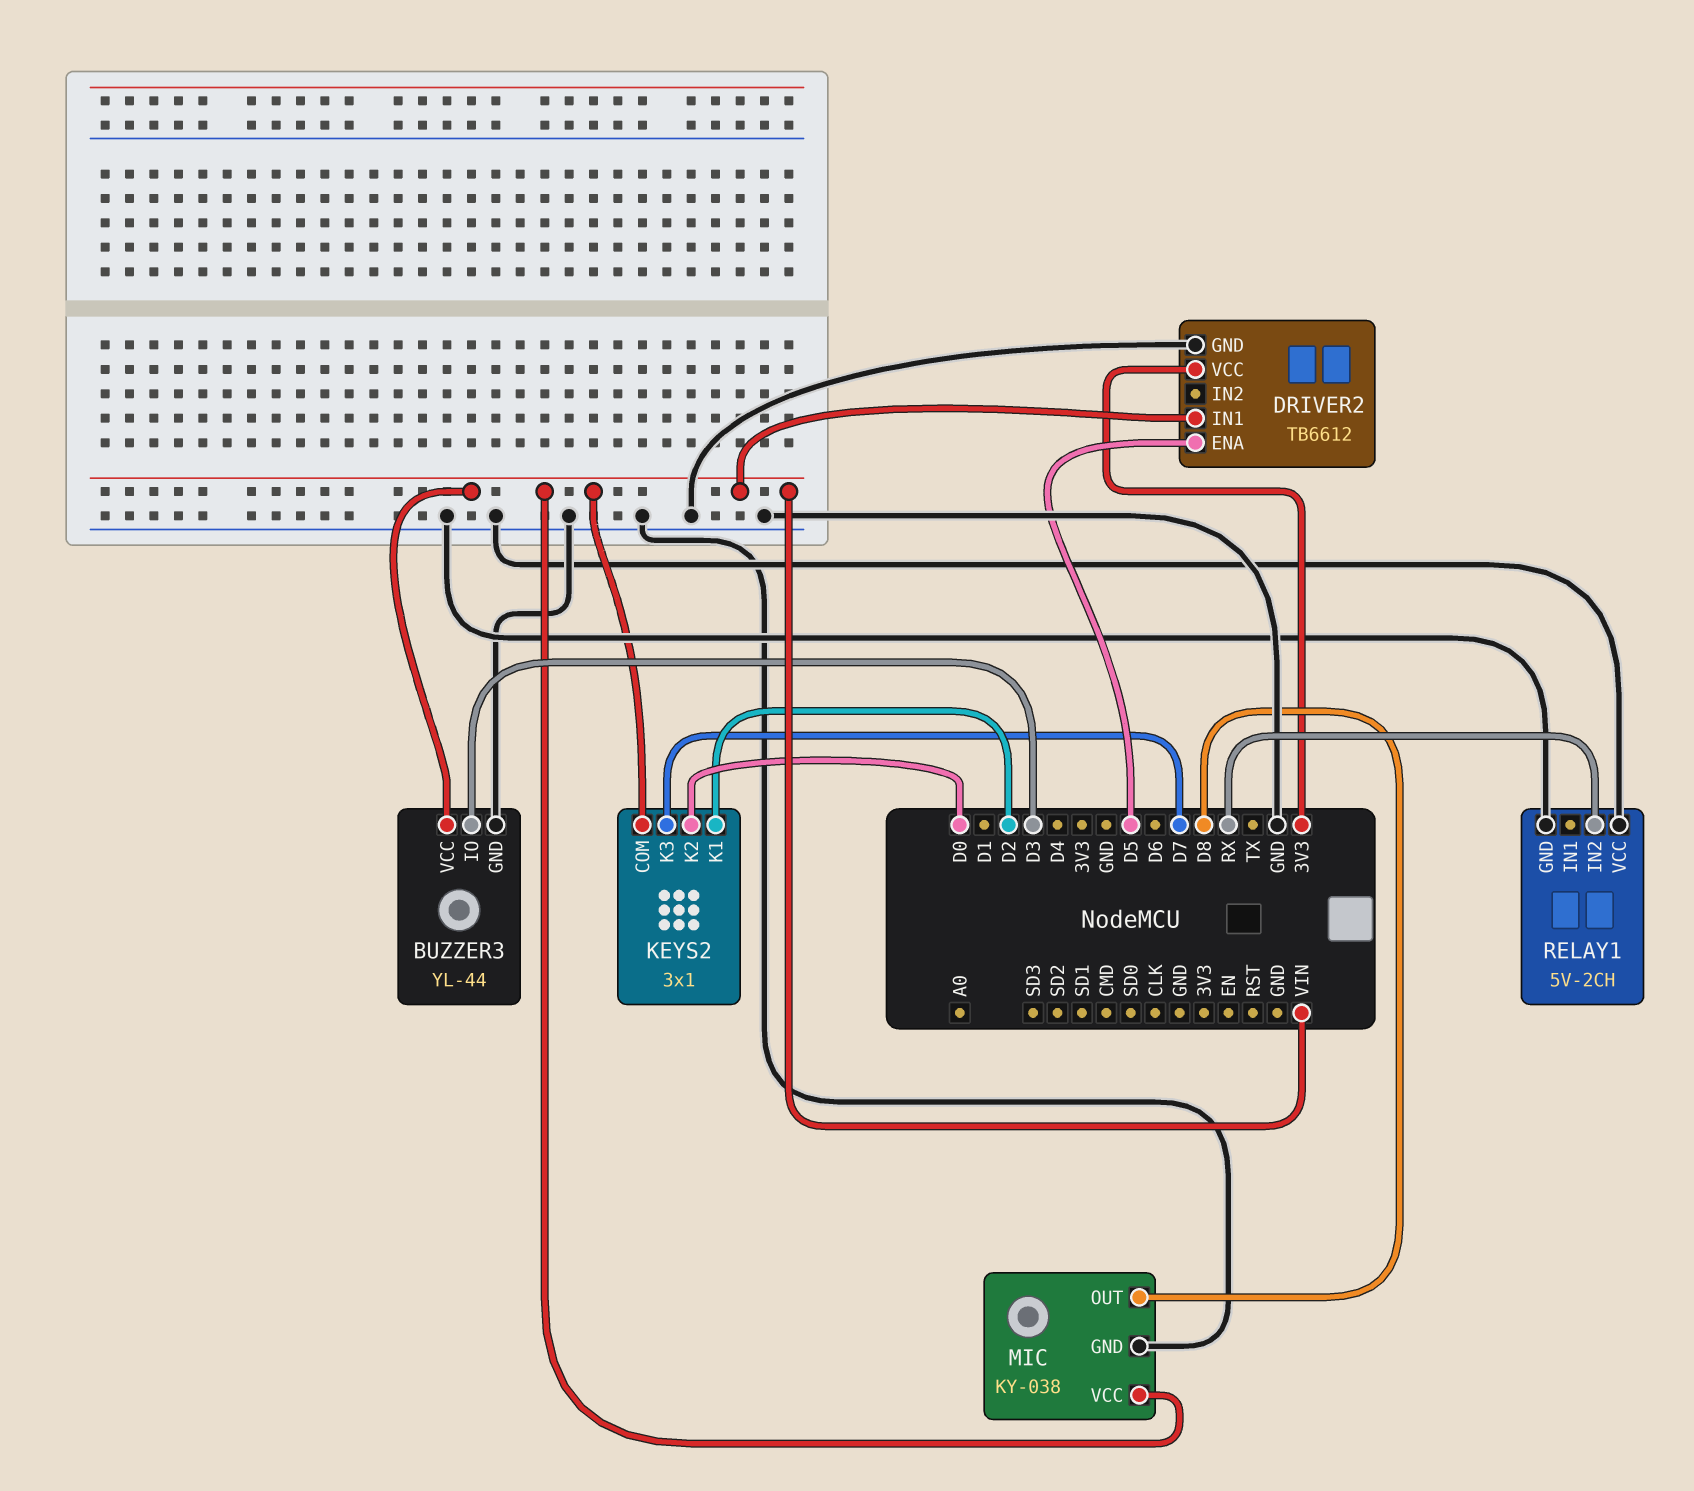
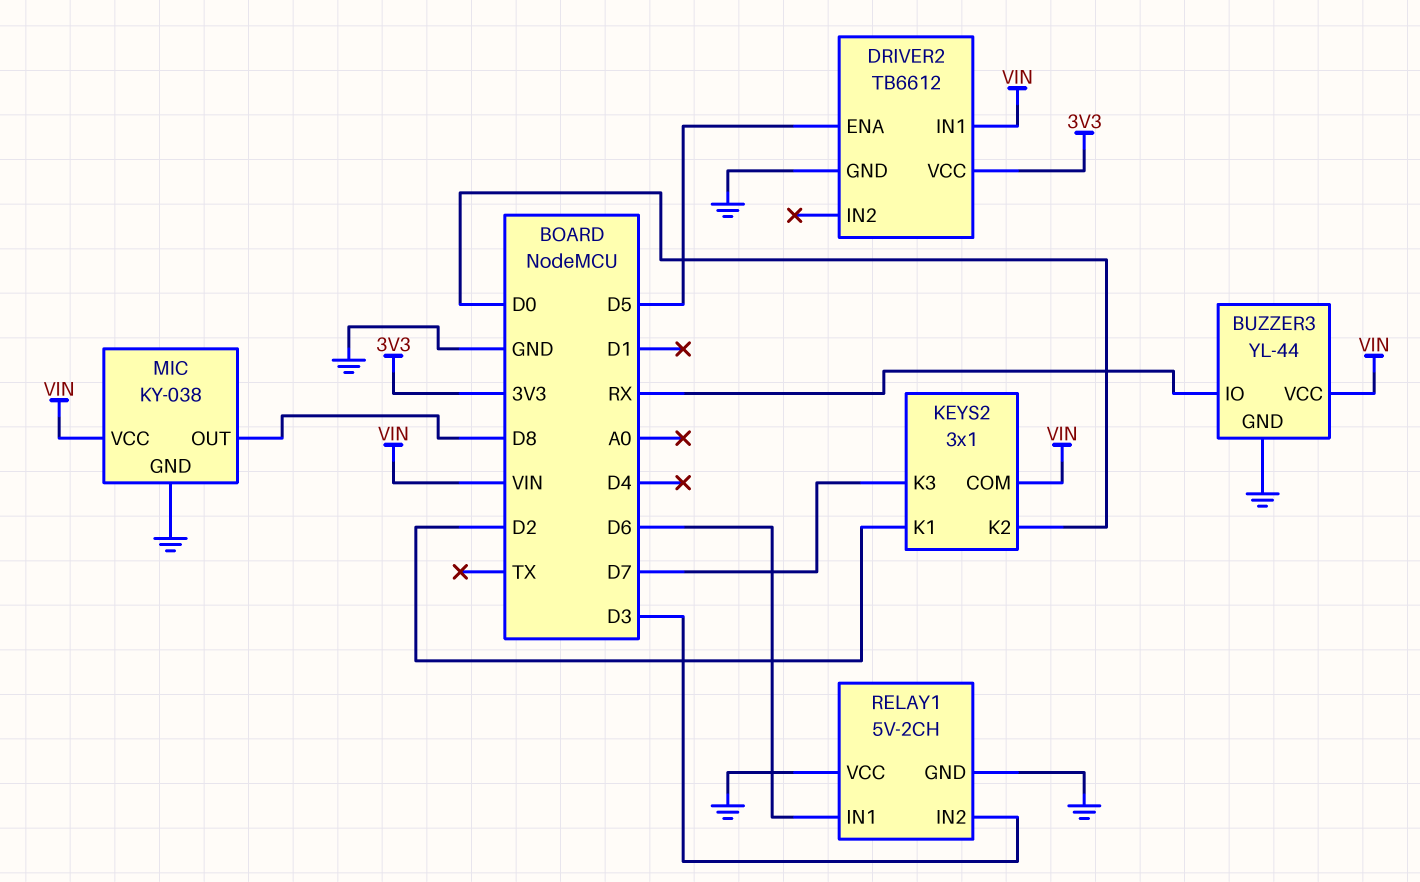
BUZZER3 pin IO: D3 -> RX
RELAY1 pin IN1: none -> D6
RELAY1 pin IN2: RX -> D3

